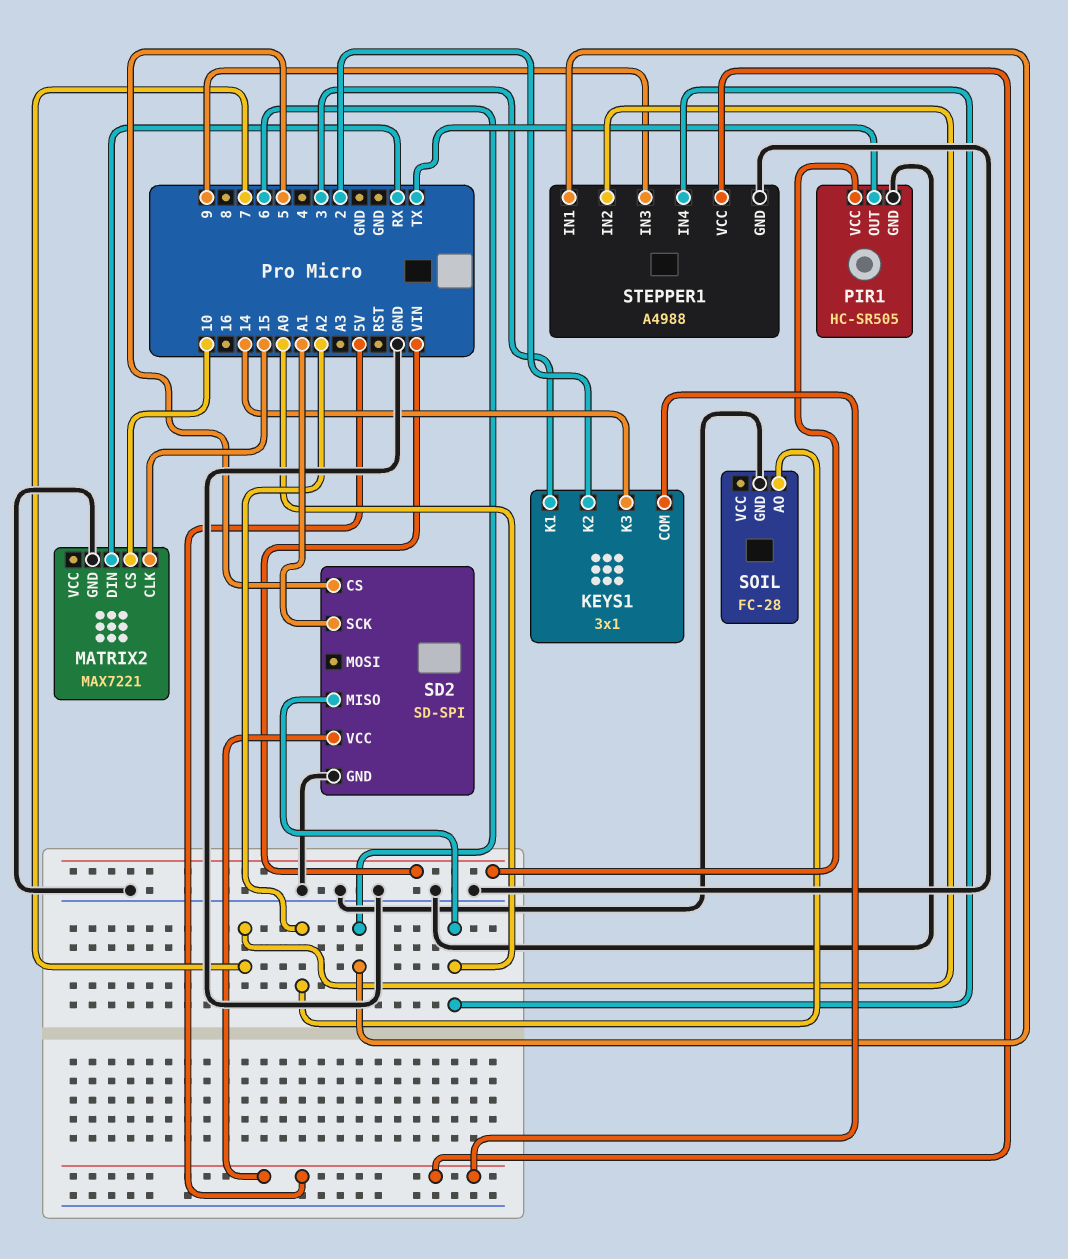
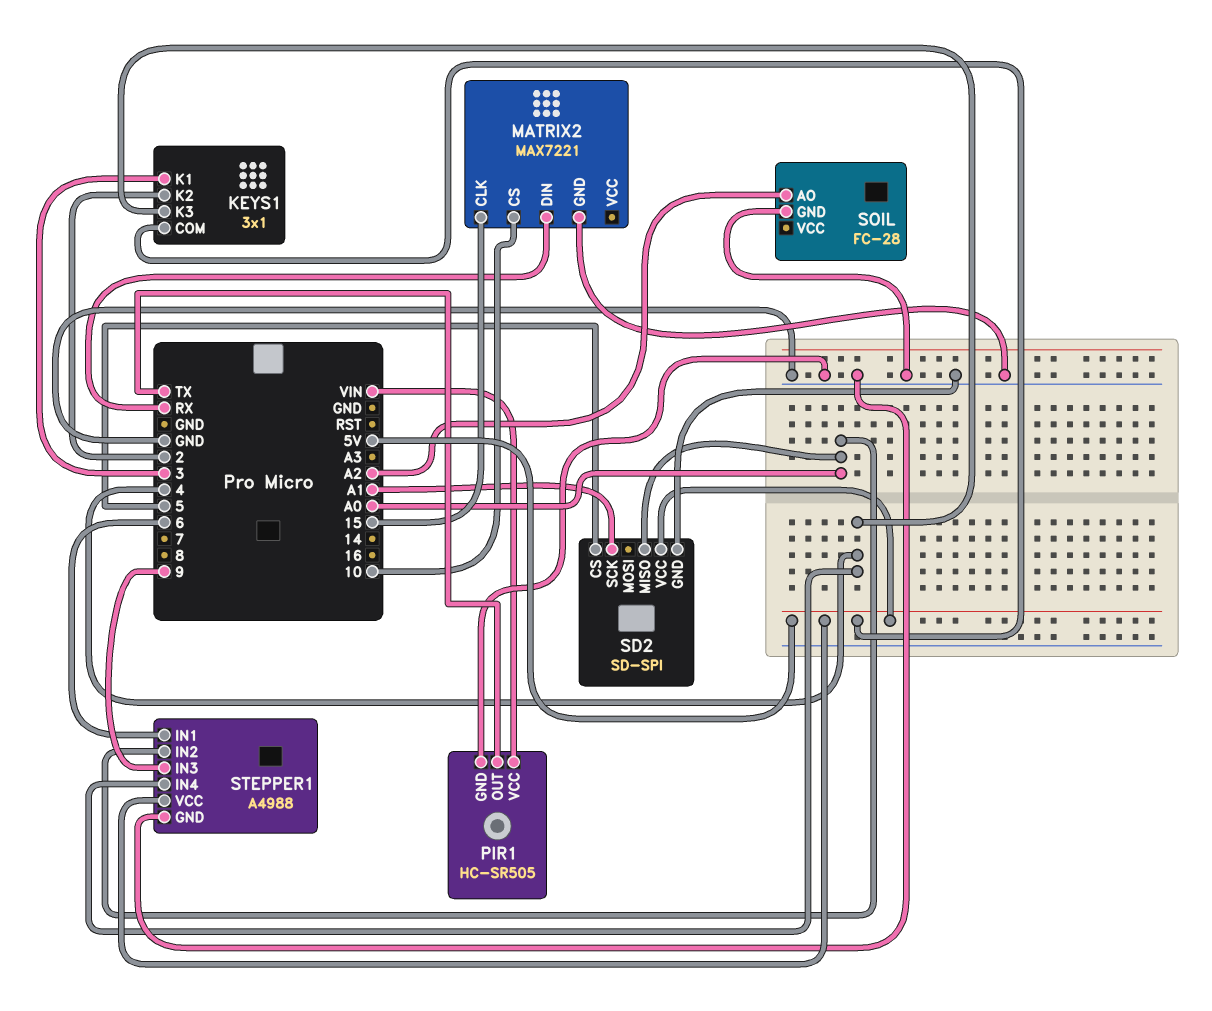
KEYS1 pin K3: 14 -> 4
STEPPER1 pin IN2: 7 -> A0
STEPPER1 pin IN4: A0 -> 4

